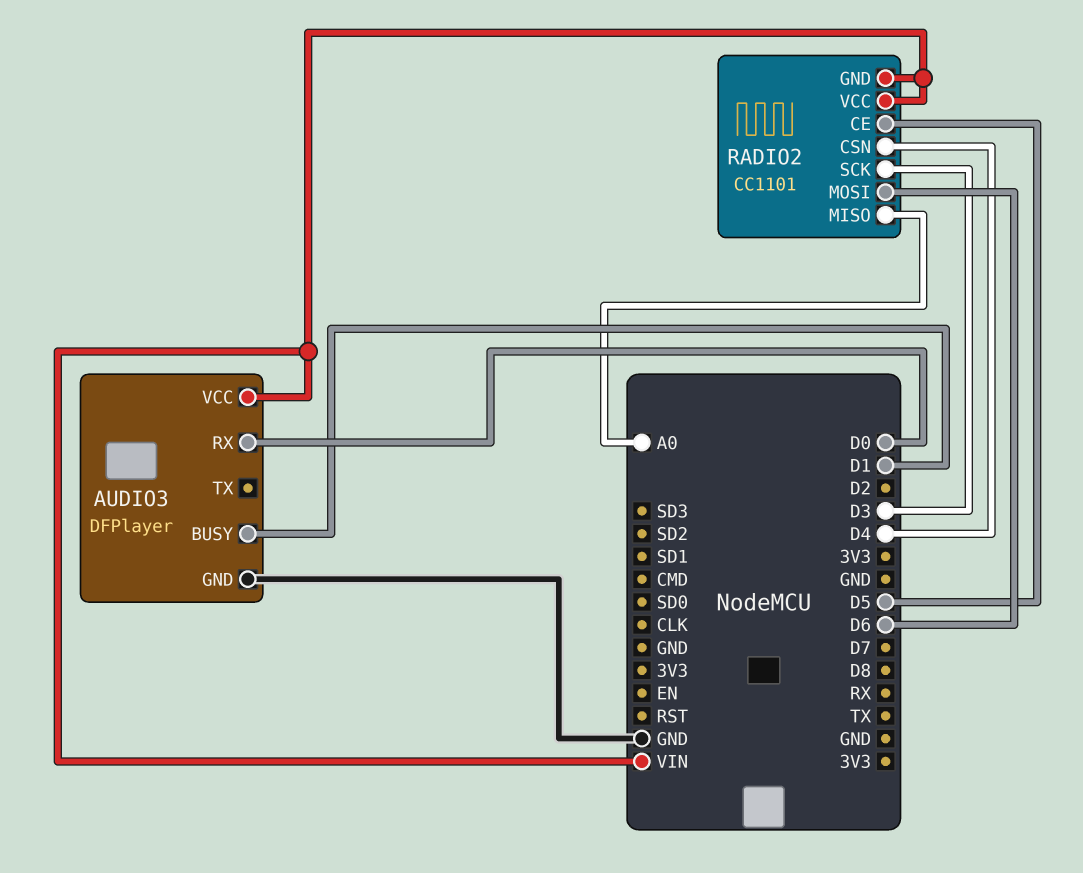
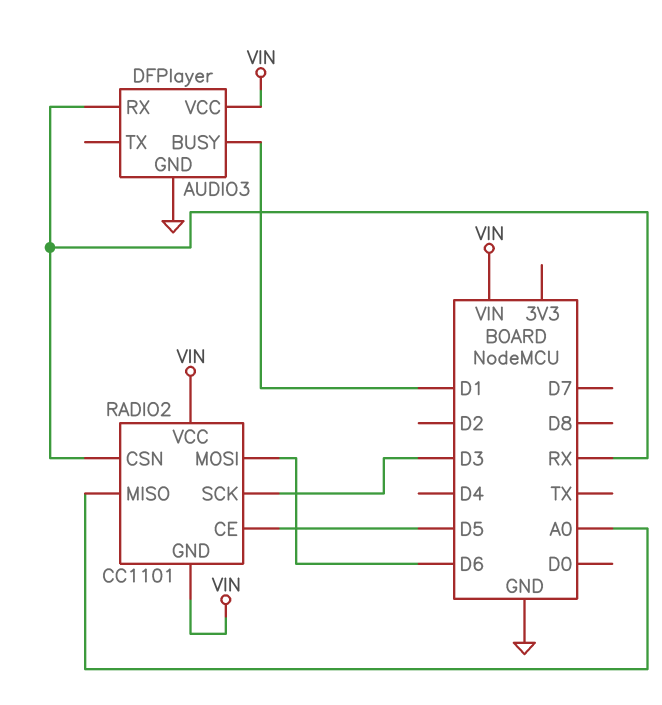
AUDIO3 pin RX: D0 -> RX
RADIO2 pin CSN: D4 -> RX

